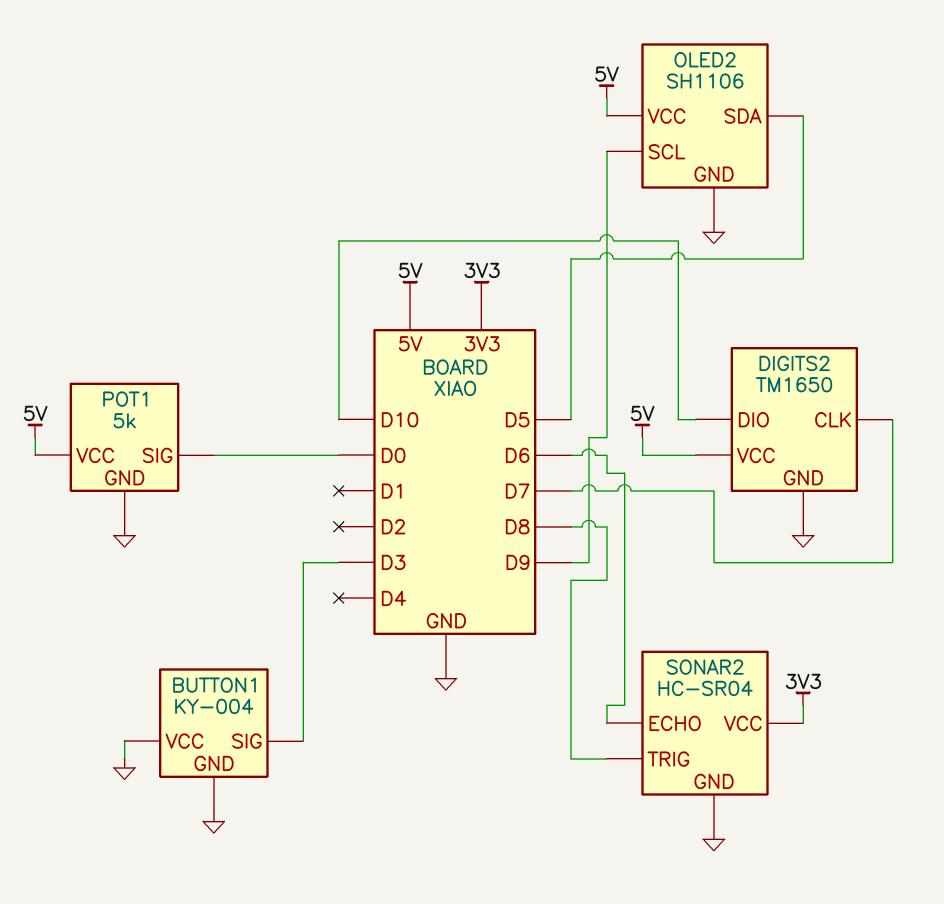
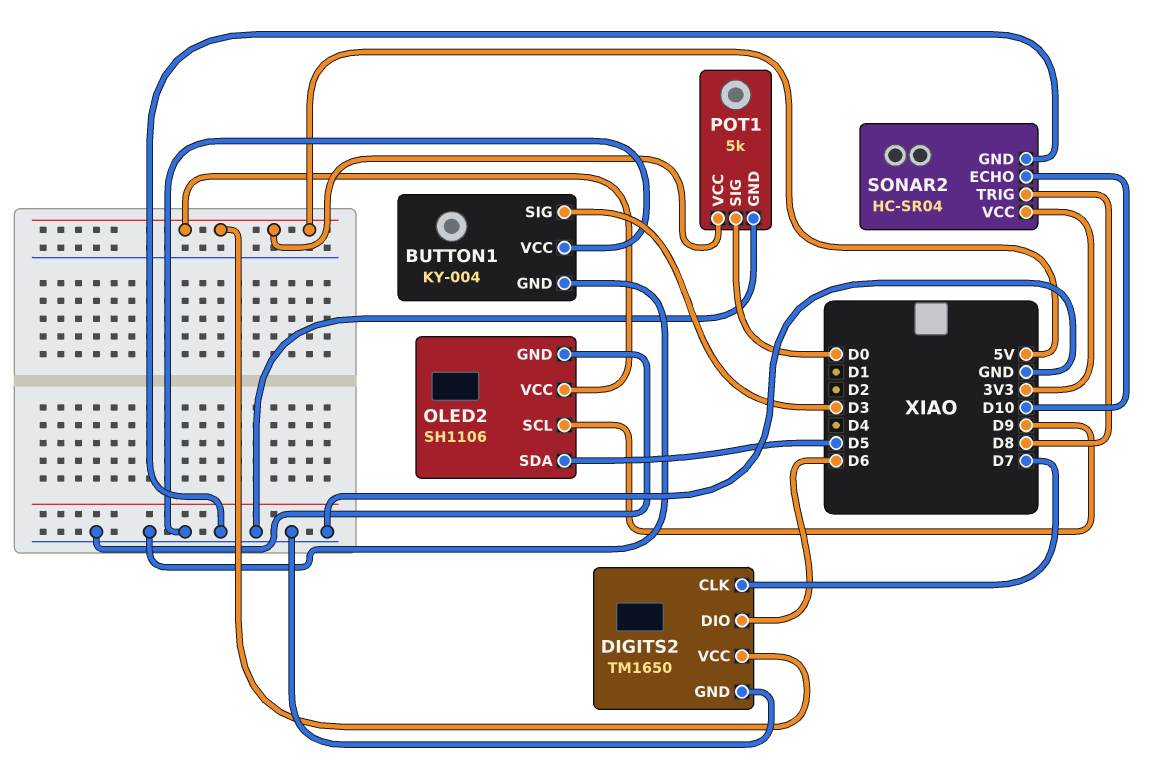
DIGITS2 pin DIO: D10 -> D6
SONAR2 pin ECHO: D6 -> D10

